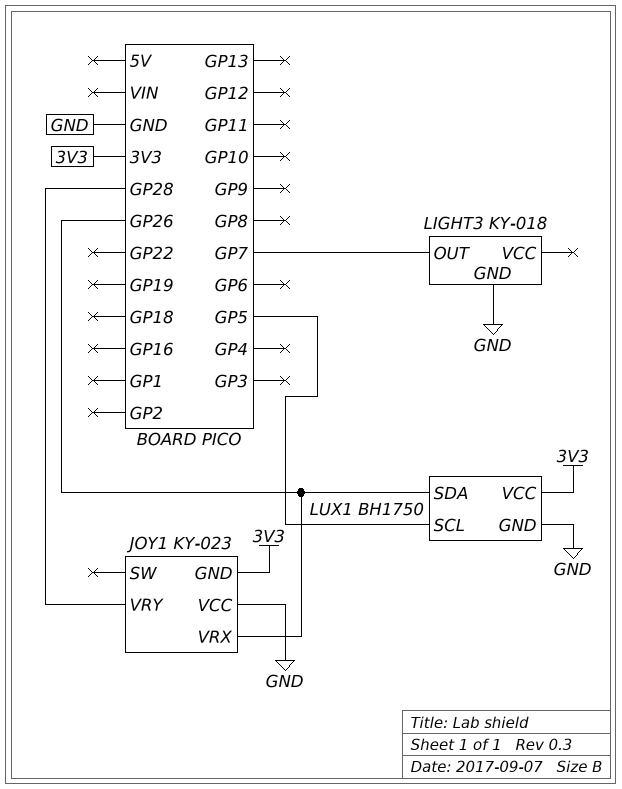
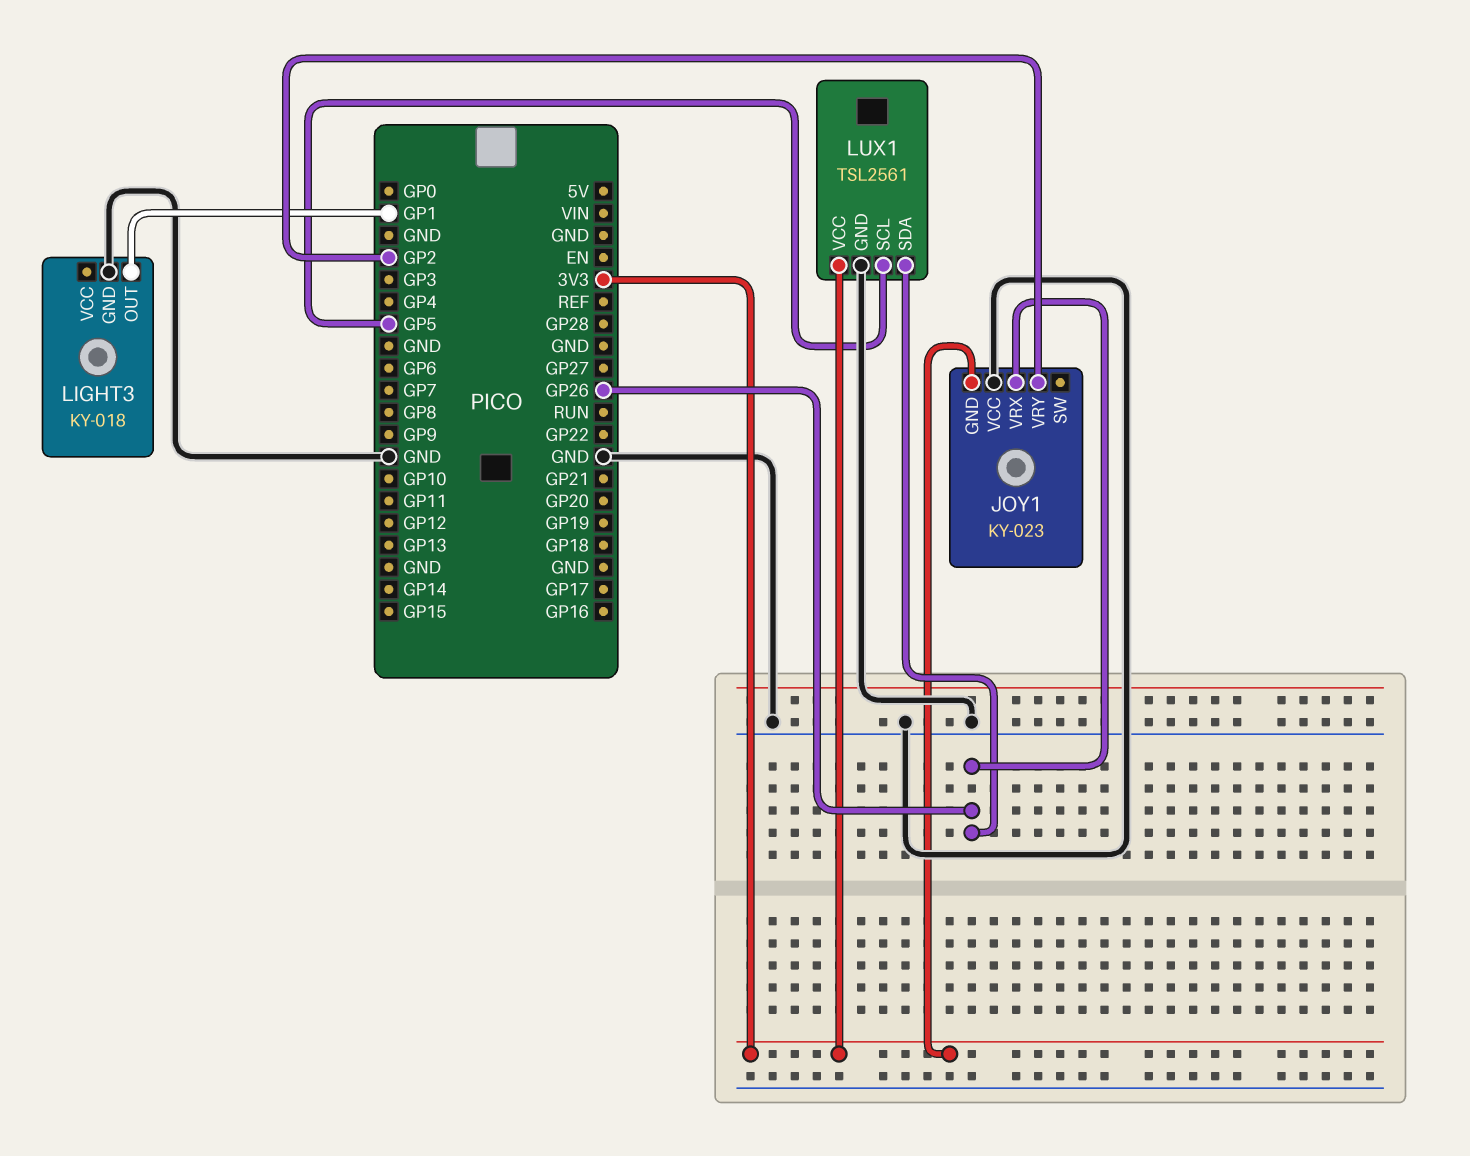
JOY1 pin VRY: GP28 -> GP2
LIGHT3 pin OUT: GP7 -> GP1
LUX1: BH1750 -> TSL2561

